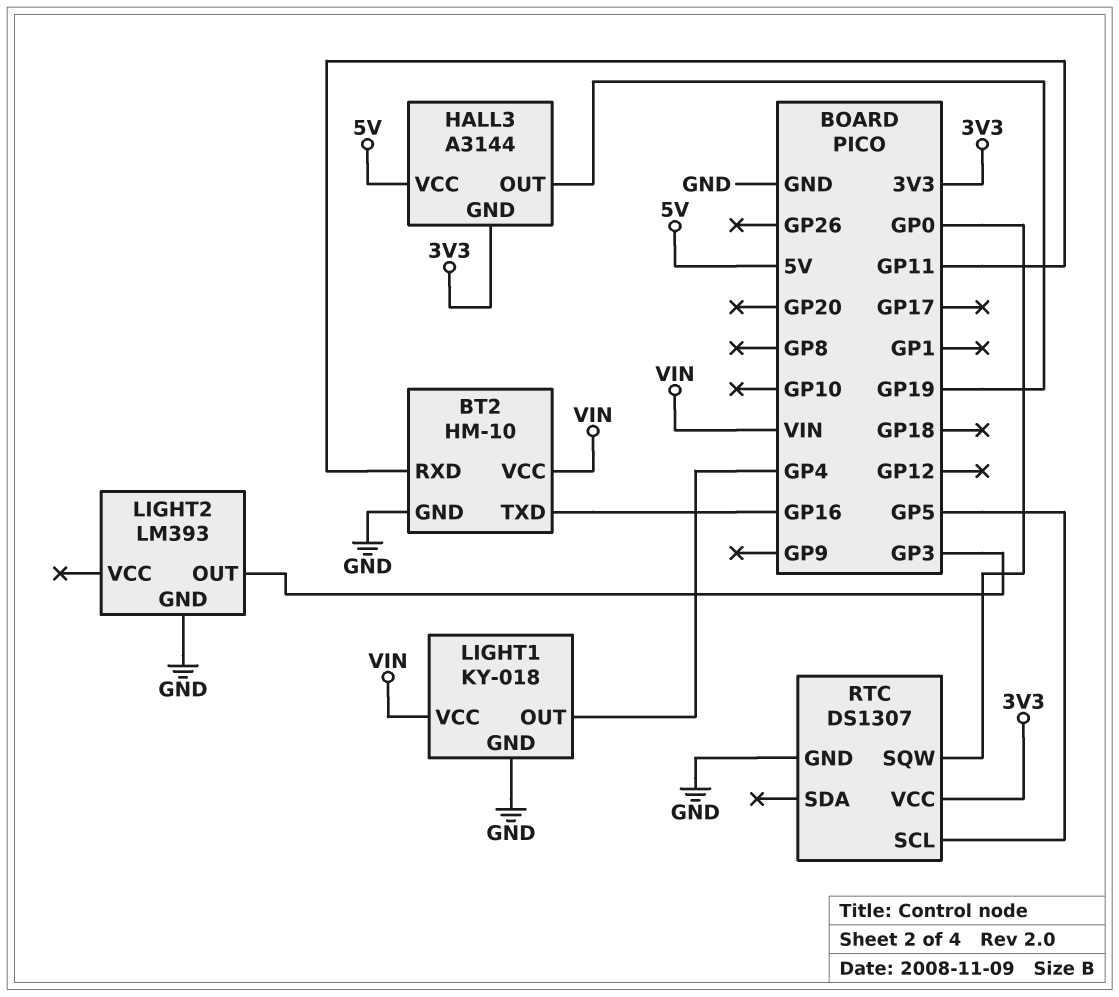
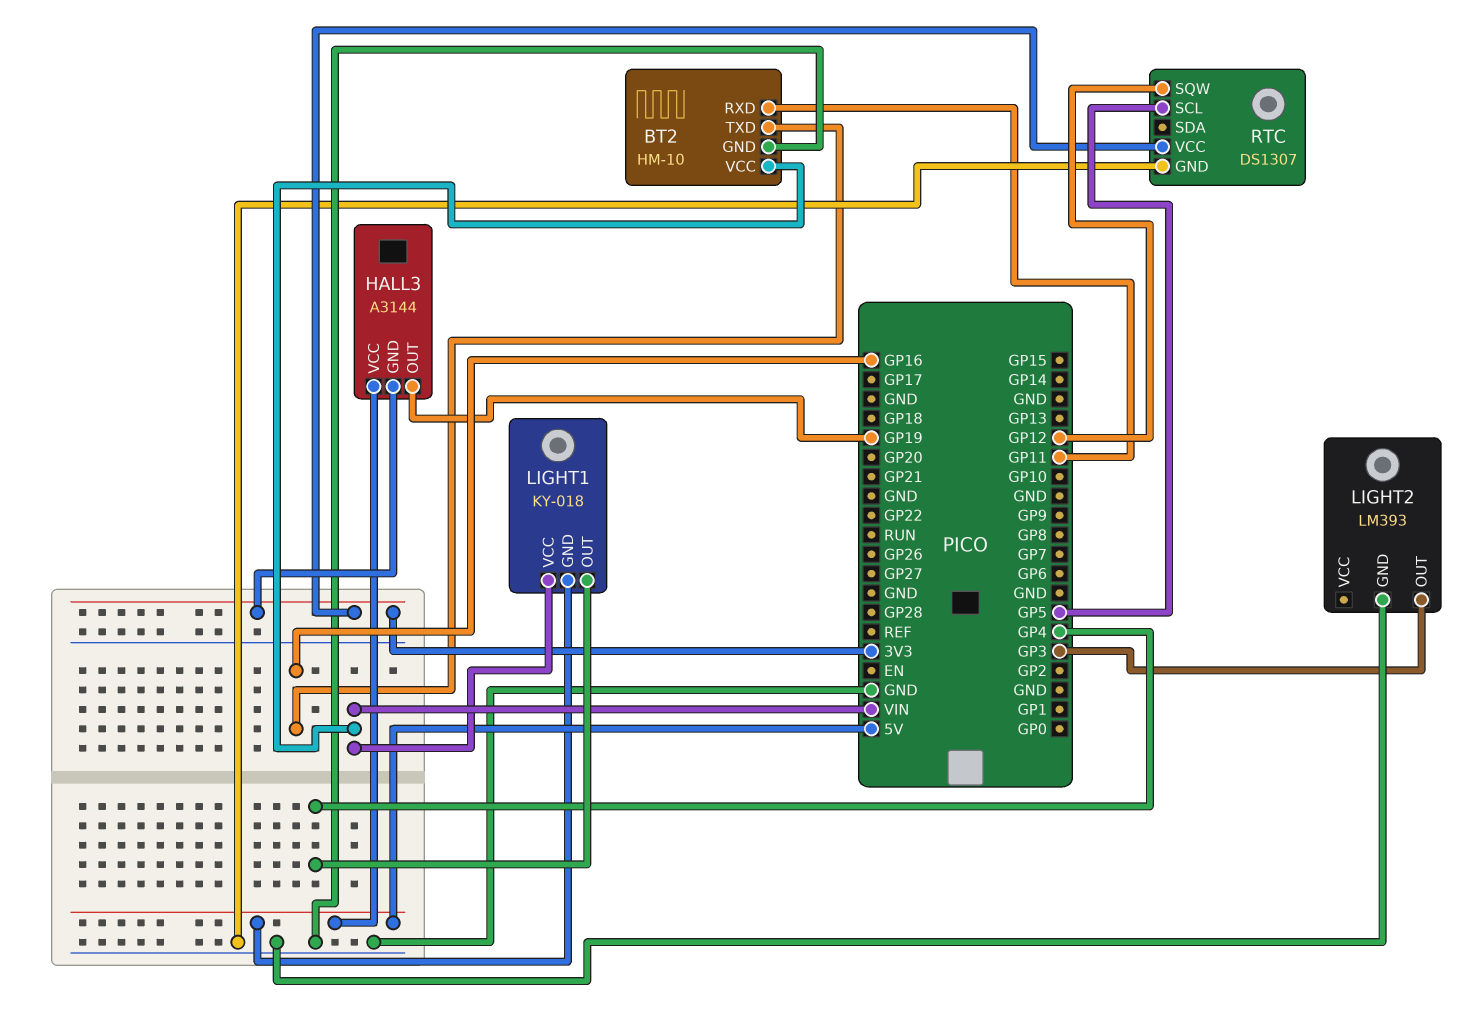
LIGHT1 pin GND: GND -> 5V
RTC pin SQW: GP0 -> GP12

